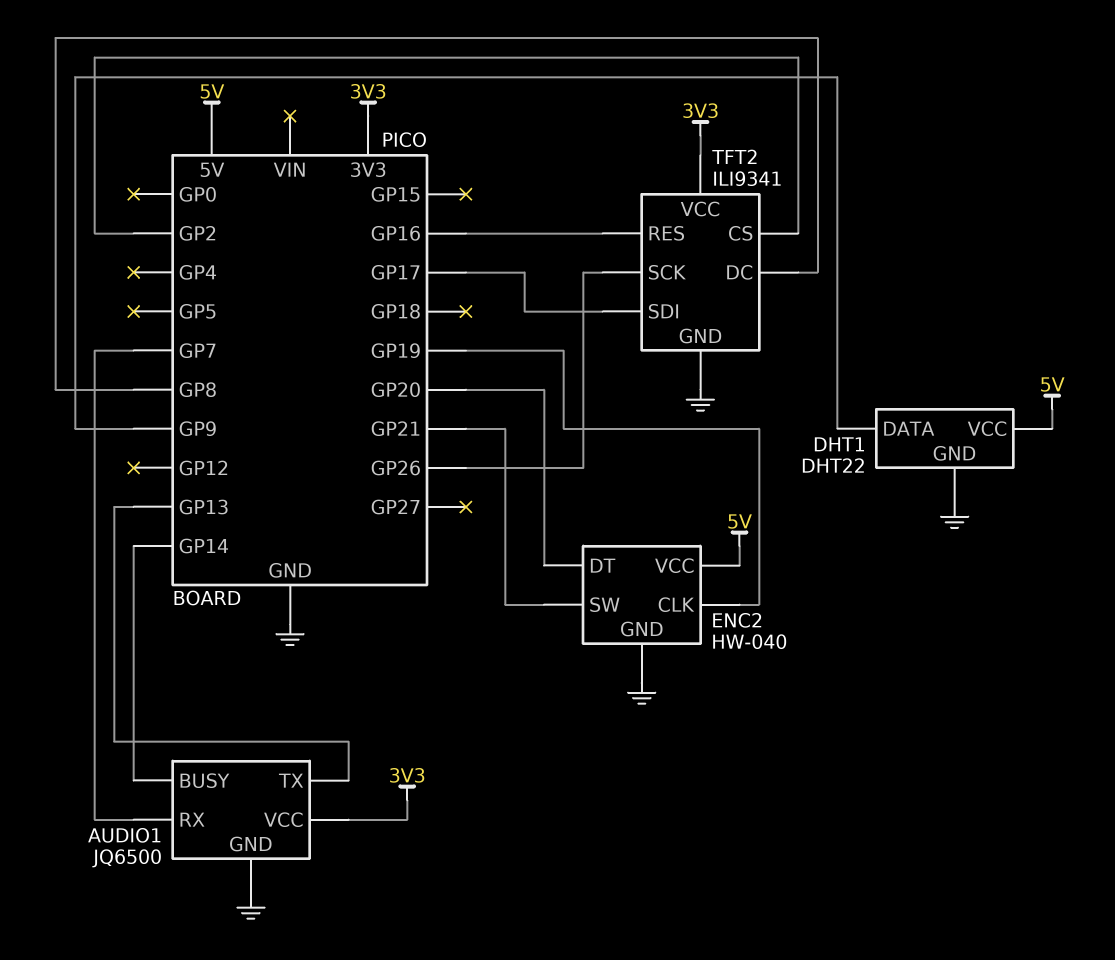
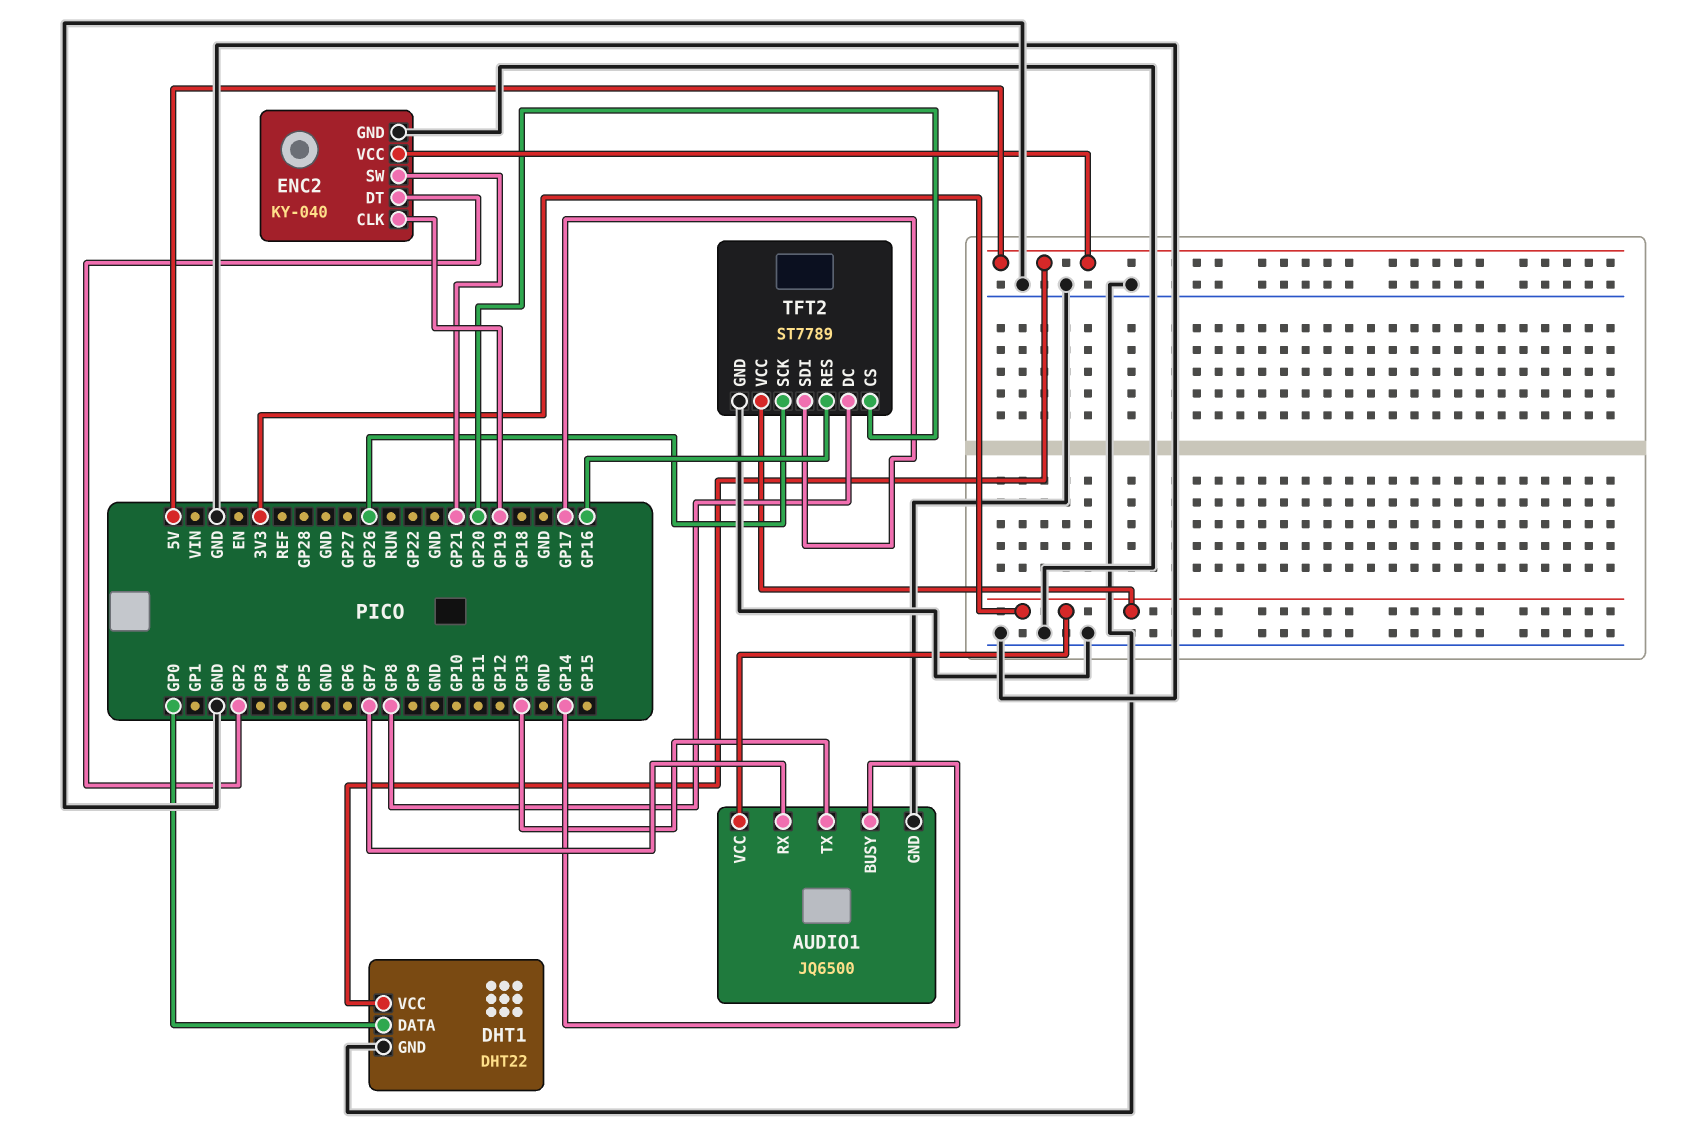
DHT1 pin DATA: GP9 -> GP0
ENC2: HW-040 -> KY-040
ENC2 pin DT: GP20 -> GP2
TFT2: ILI9341 -> ST7789
TFT2 pin CS: GP2 -> GP20

